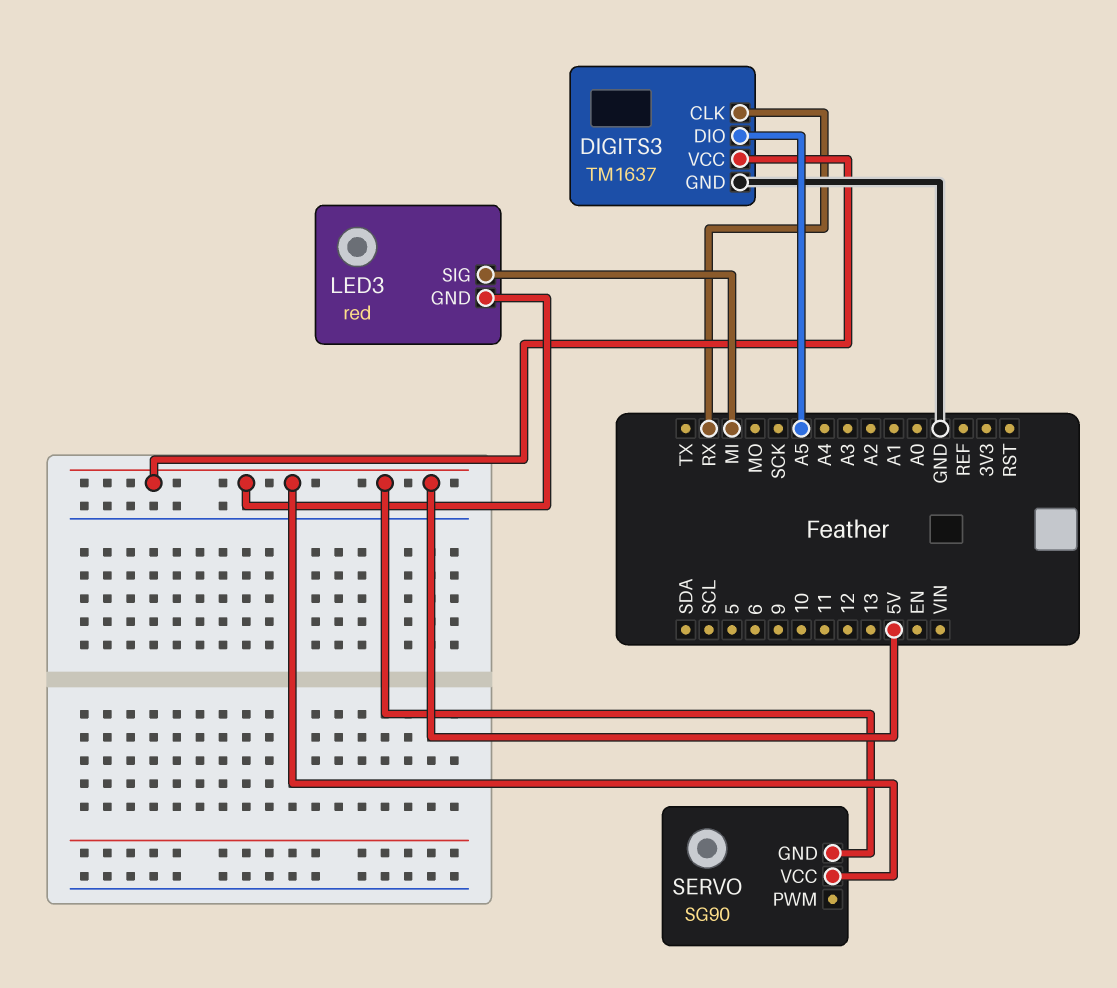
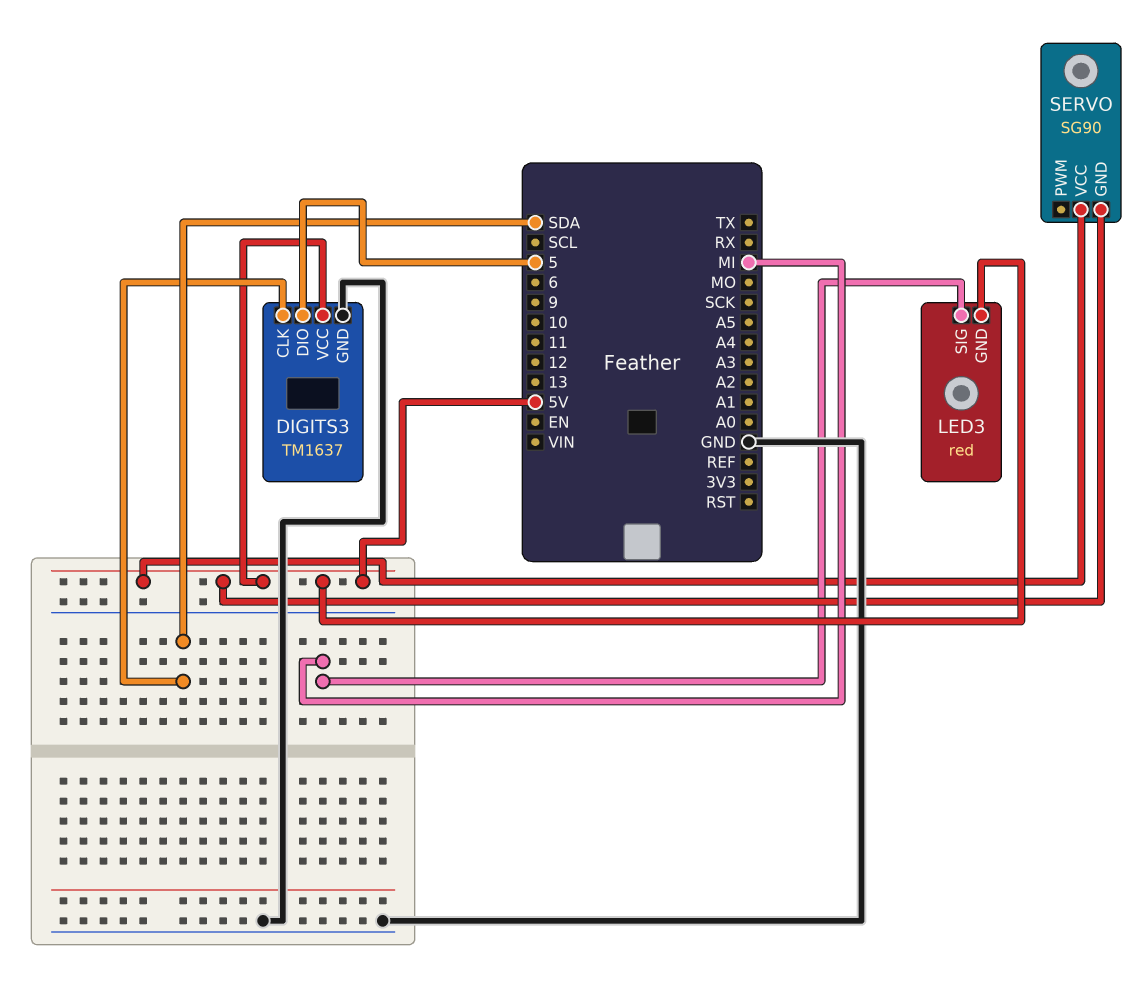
DIGITS3 pin CLK: RX -> SDA
DIGITS3 pin DIO: A5 -> 5

